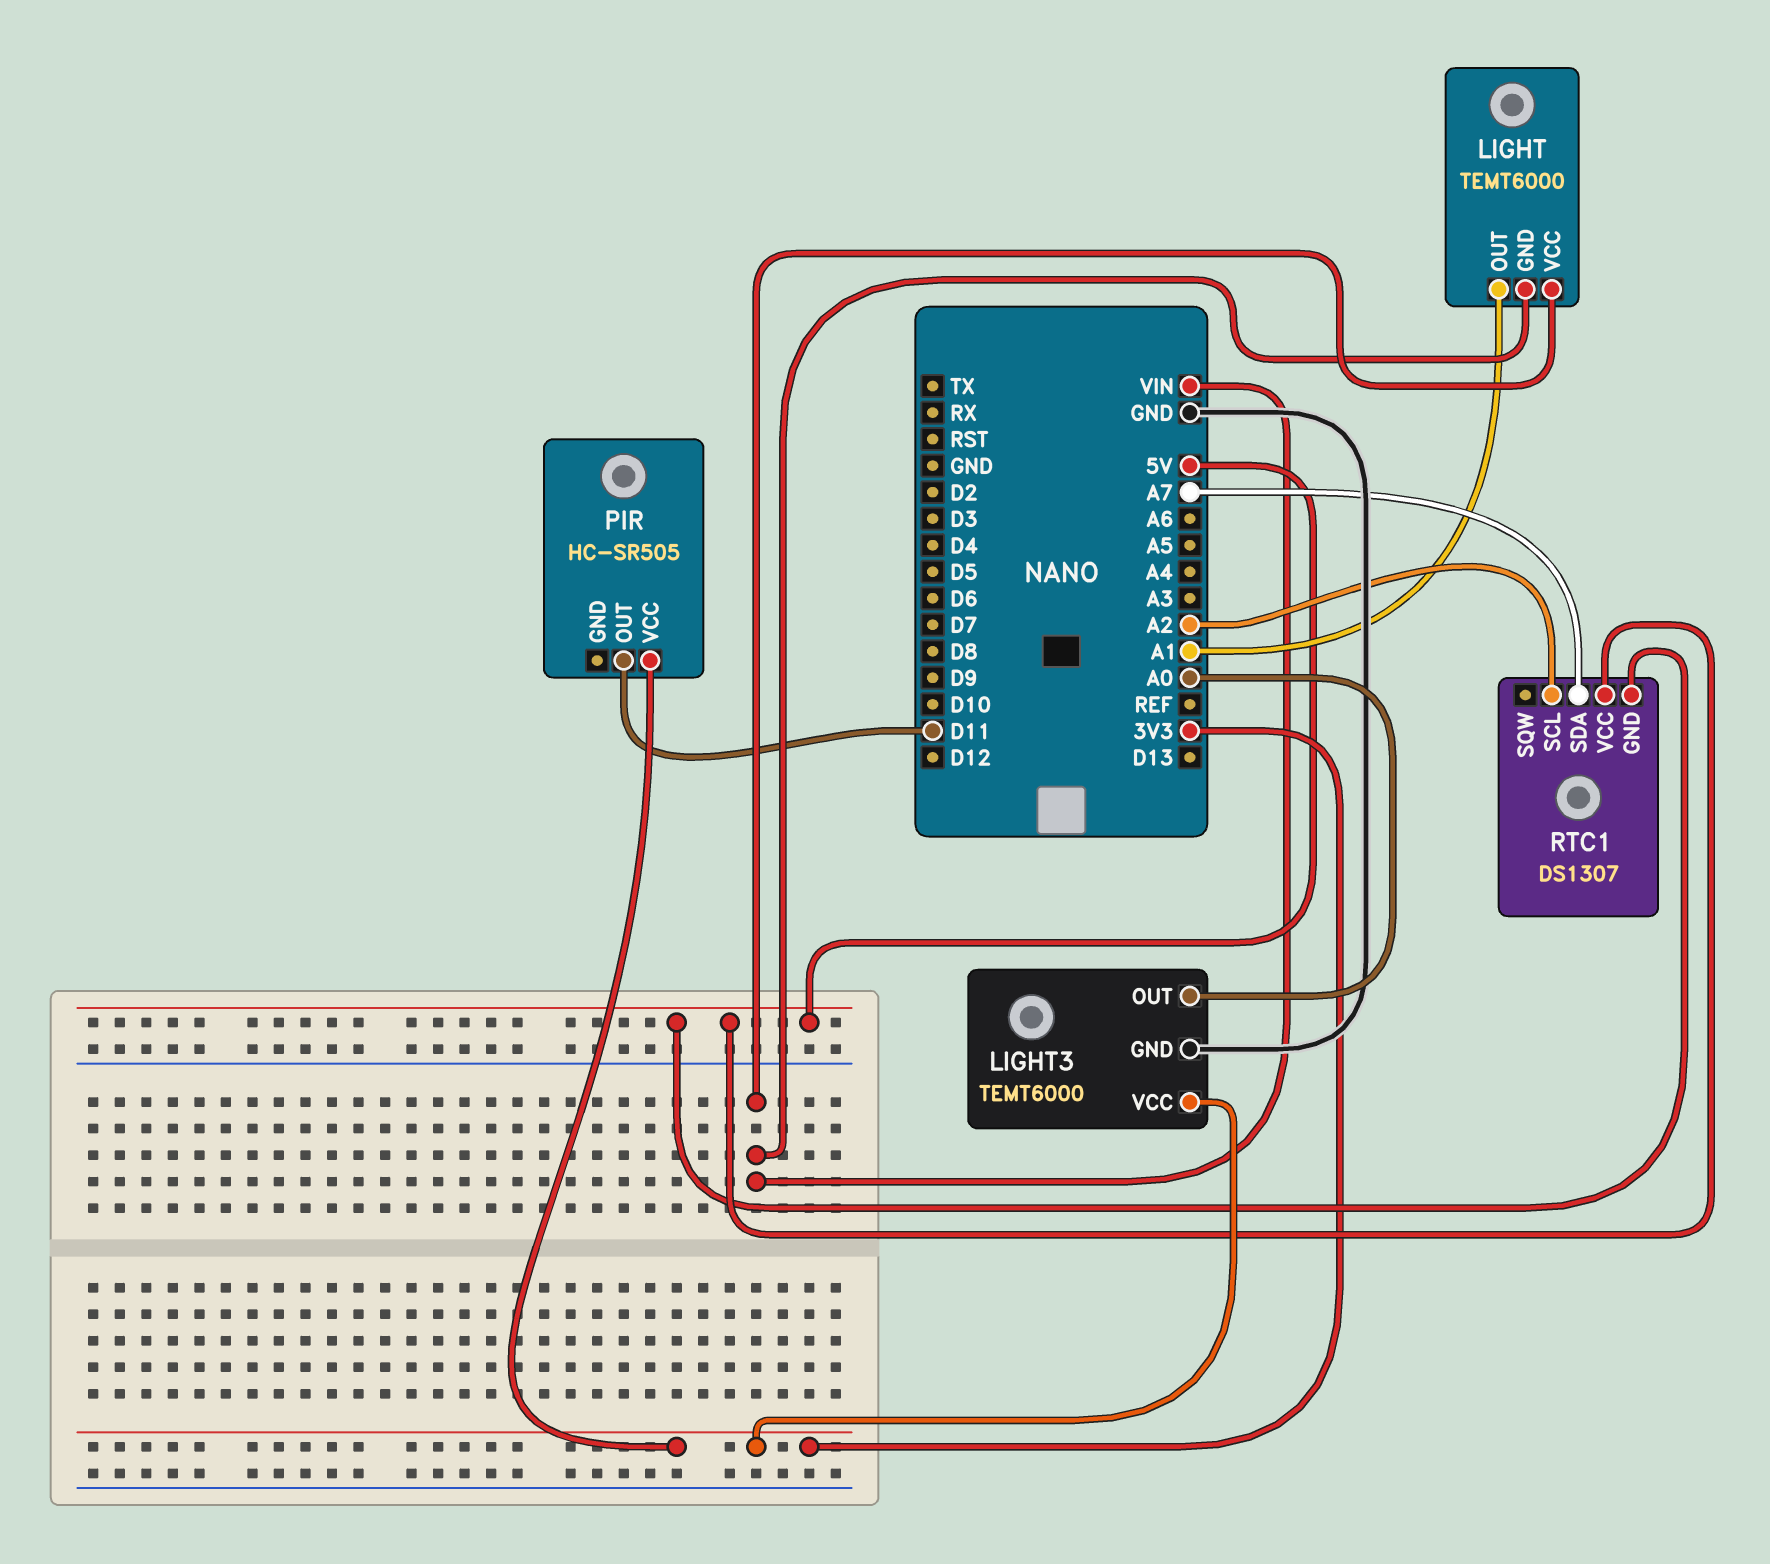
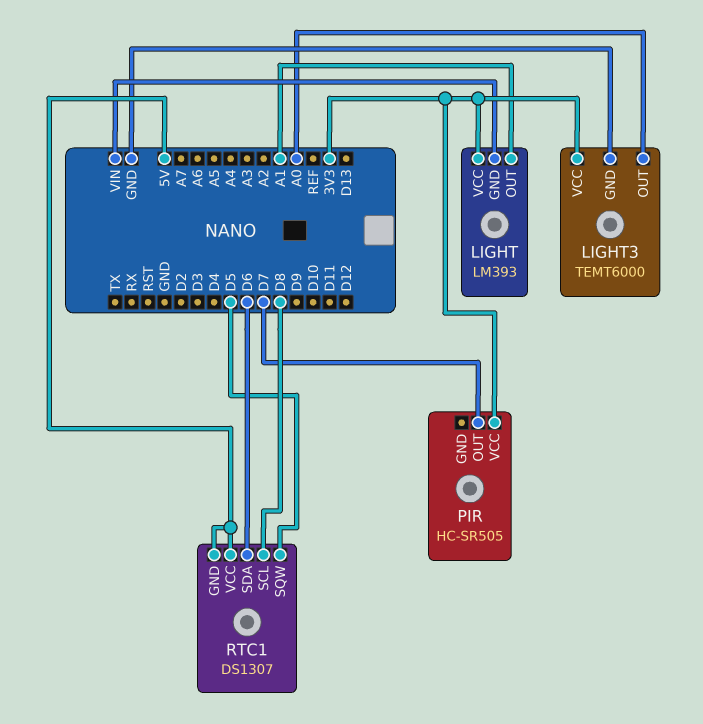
LIGHT: TEMT6000 -> LM393
LIGHT pin VCC: VIN -> 3V3
PIR pin OUT: D11 -> D7
RTC1 pin SCL: A2 -> D8
RTC1 pin SDA: A7 -> D6
RTC1 pin SQW: none -> D5

